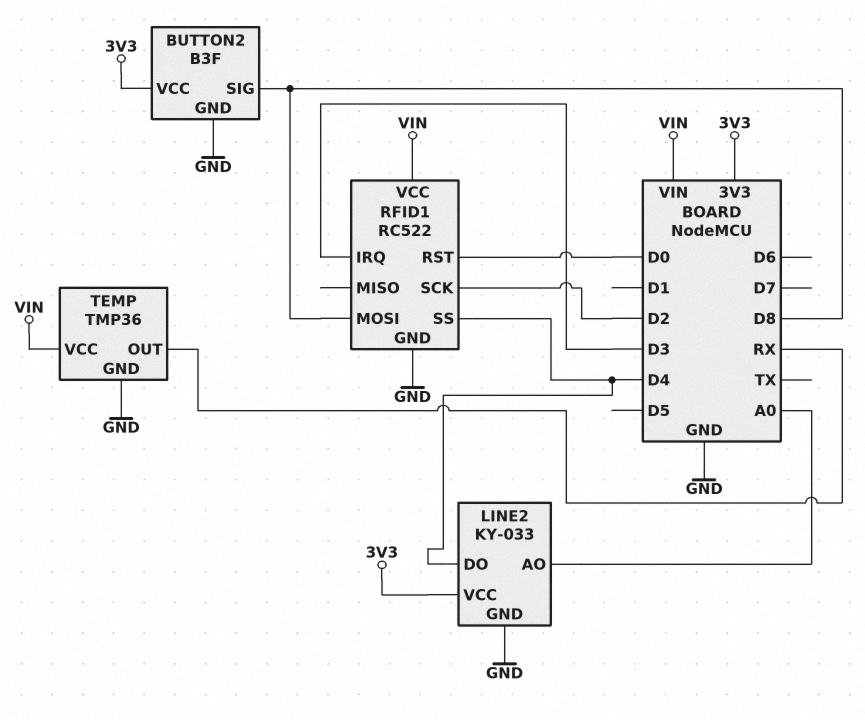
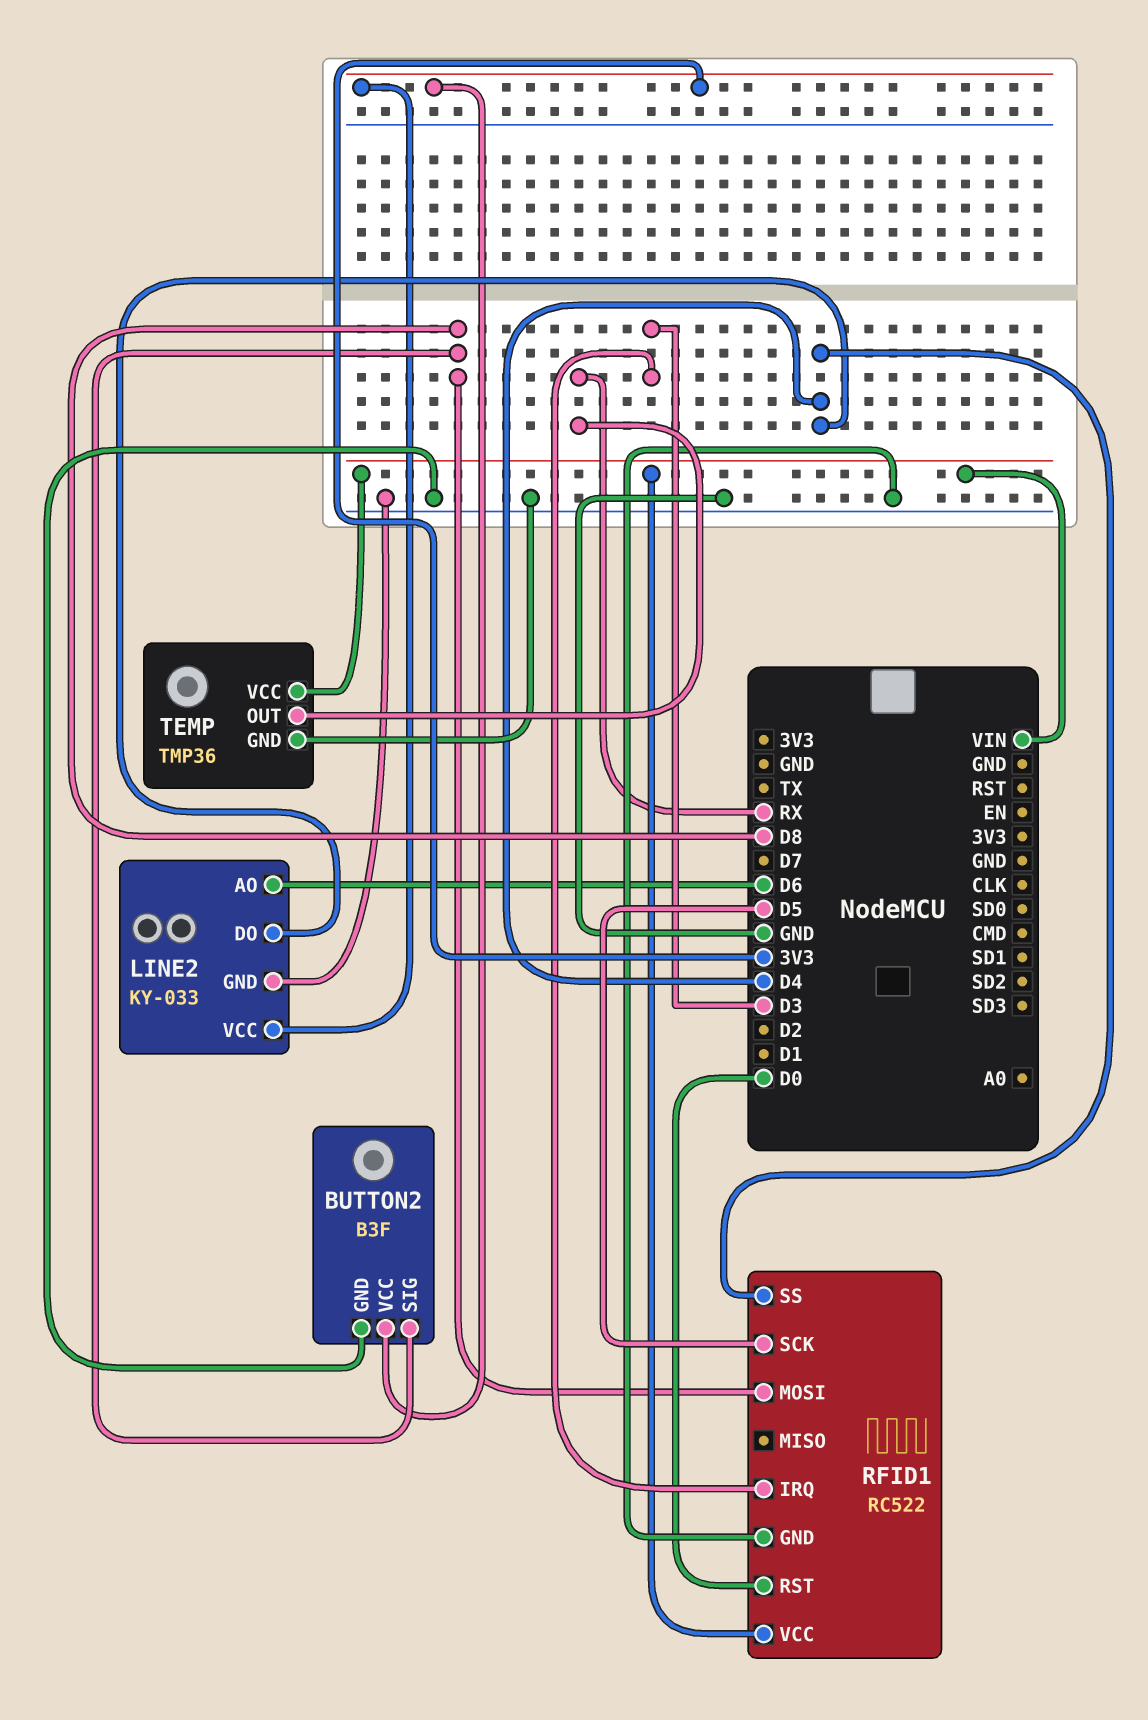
LINE2 pin AO: A0 -> D6
RFID1 pin SCK: D2 -> D5

